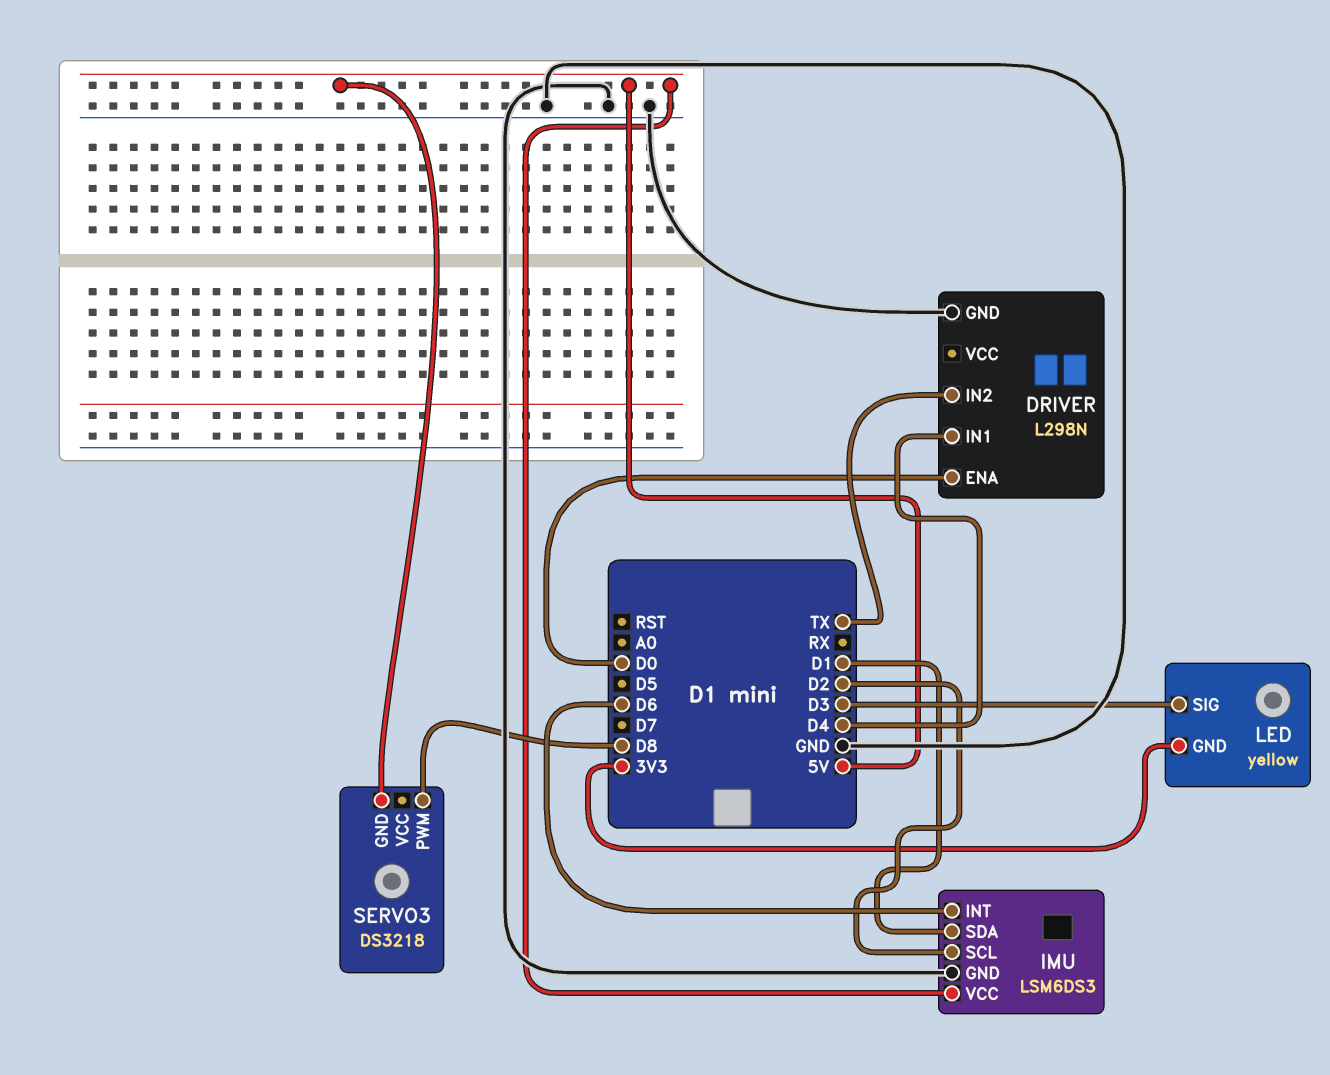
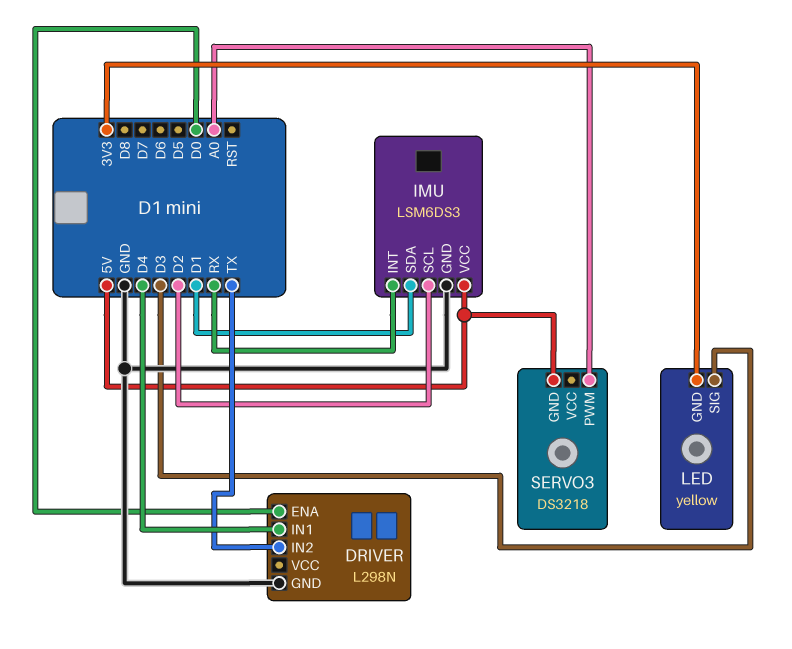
IMU pin INT: D6 -> RX
SERVO3 pin PWM: D8 -> A0

